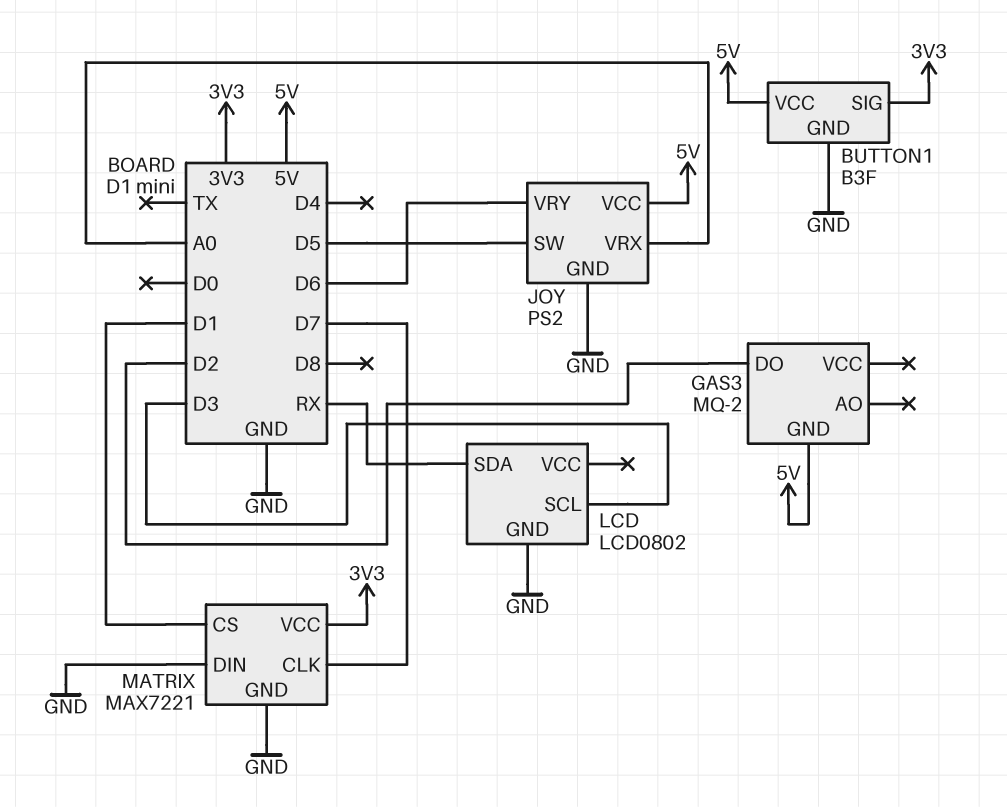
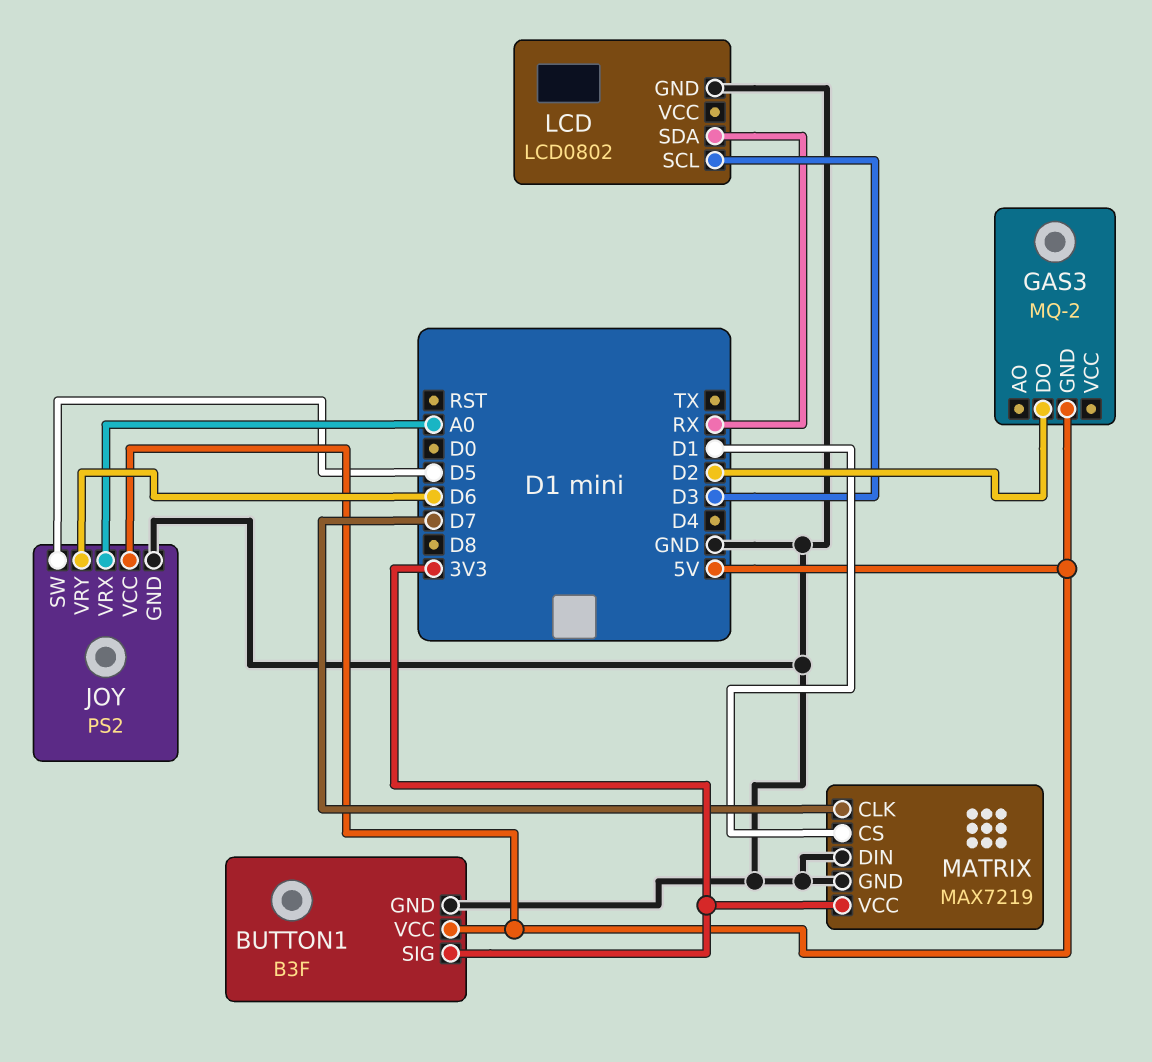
MATRIX: MAX7221 -> MAX7219

